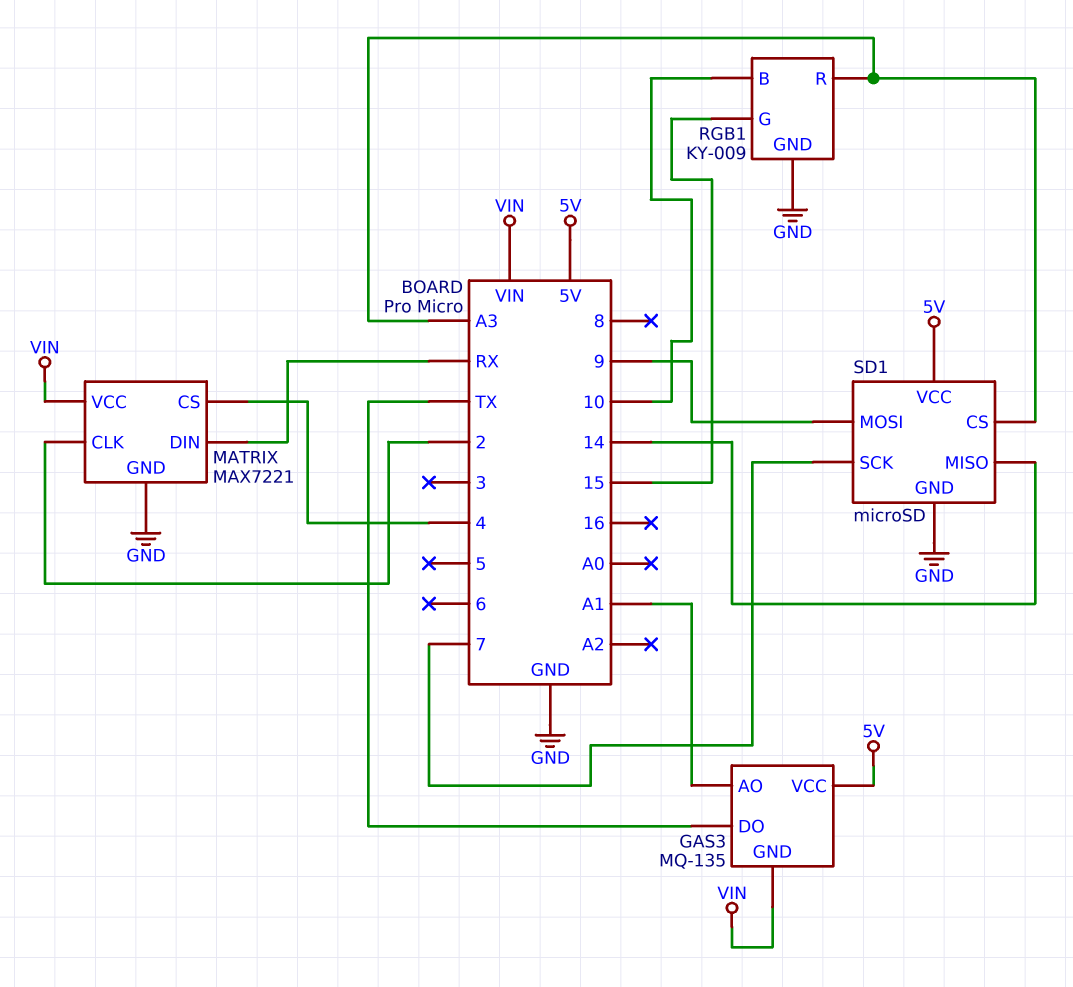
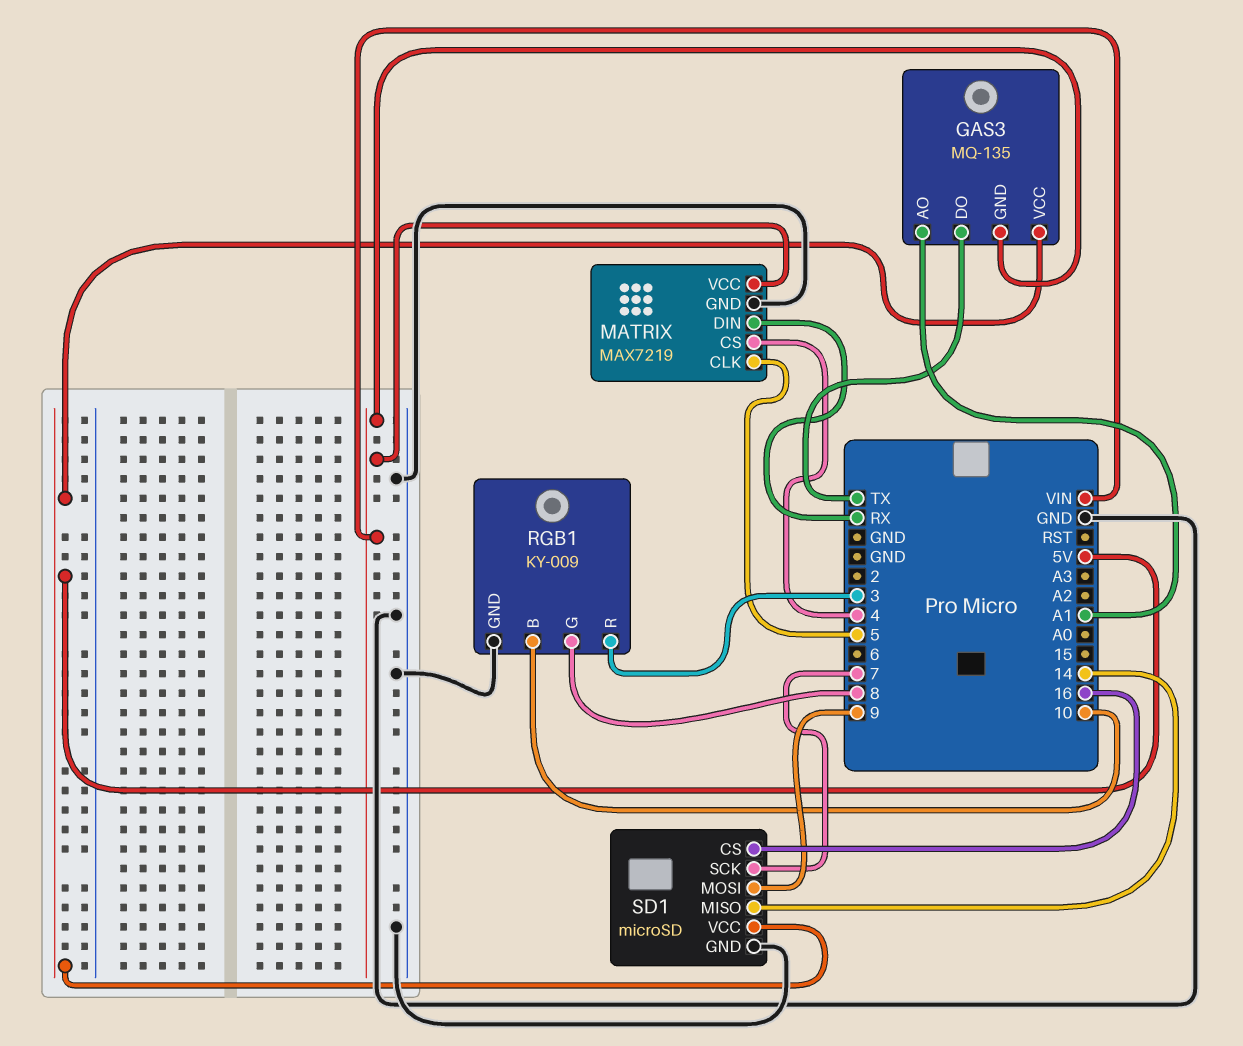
MATRIX: MAX7221 -> MAX7219
MATRIX pin CLK: 2 -> 5
RGB1 pin G: 15 -> 8
RGB1 pin R: A3 -> 3
SD1 pin CS: A3 -> 16

